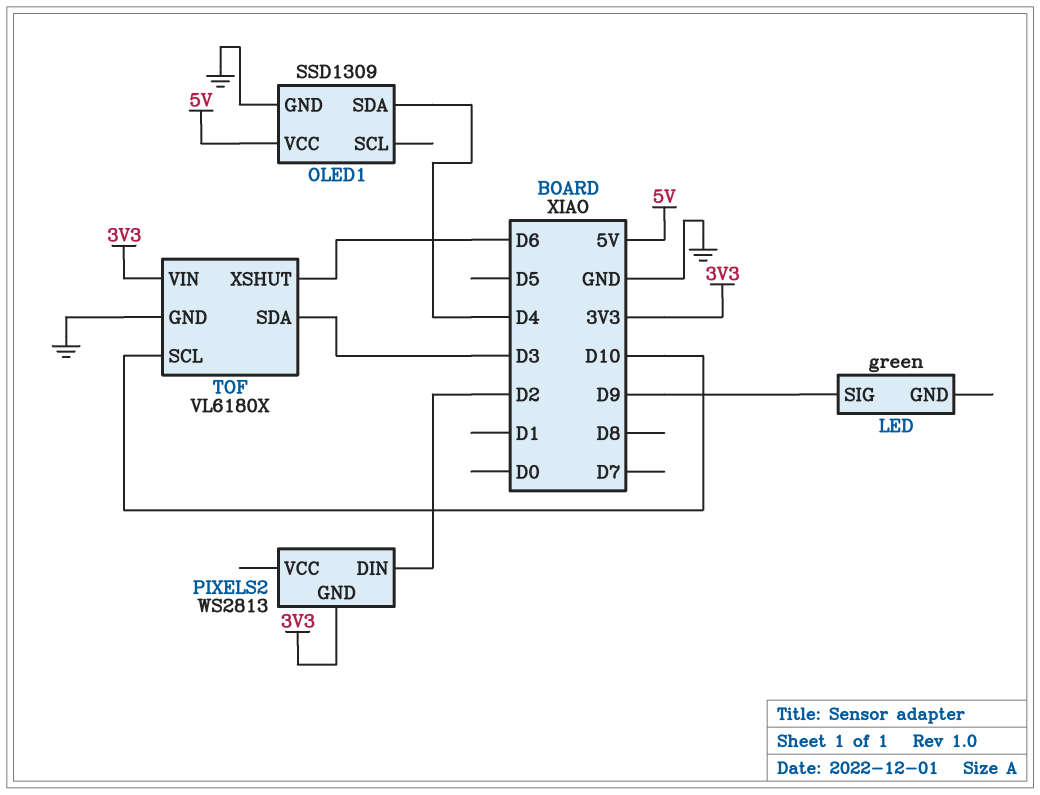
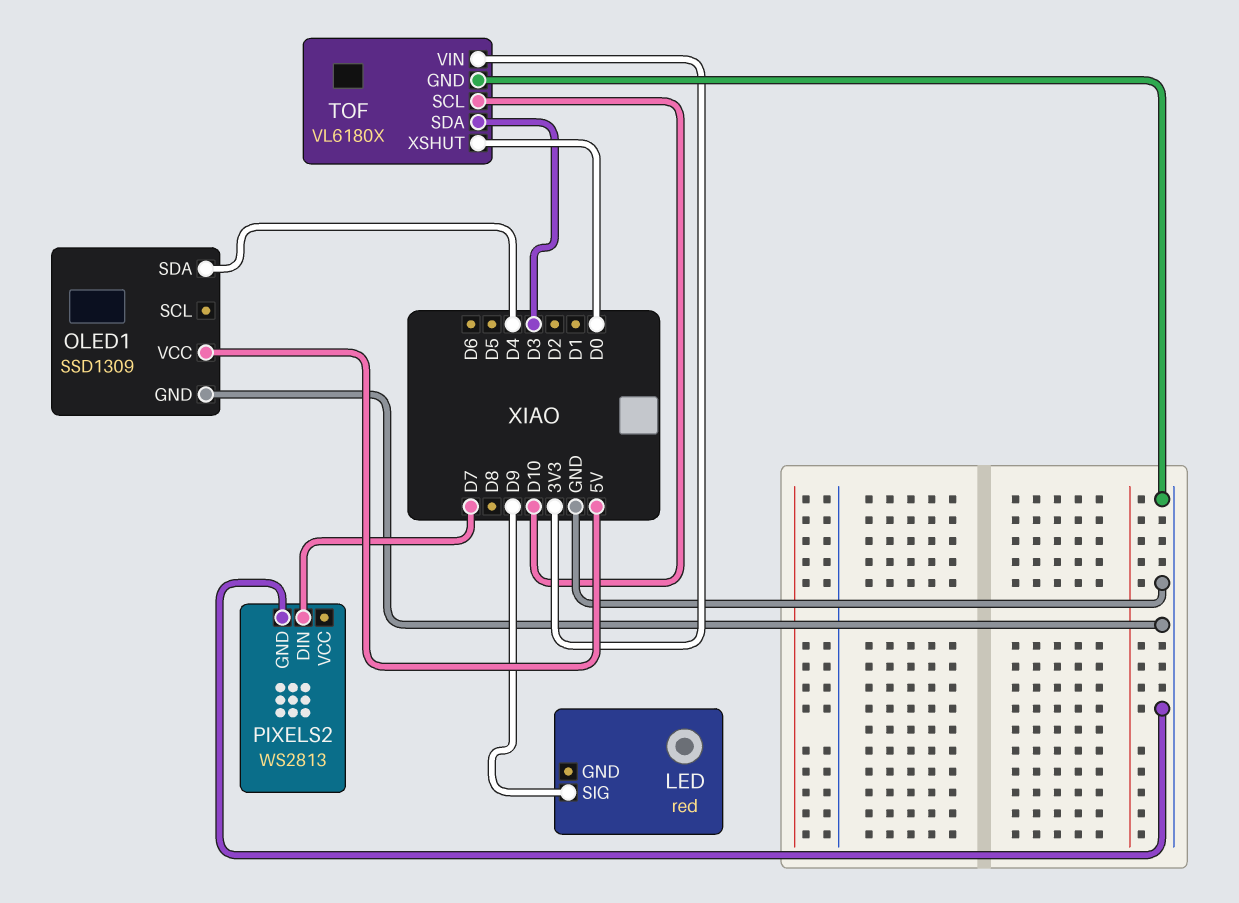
LED: green -> red
PIXELS2 pin DIN: D2 -> D7
PIXELS2 pin GND: 3V3 -> GND
TOF pin XSHUT: D6 -> D0

